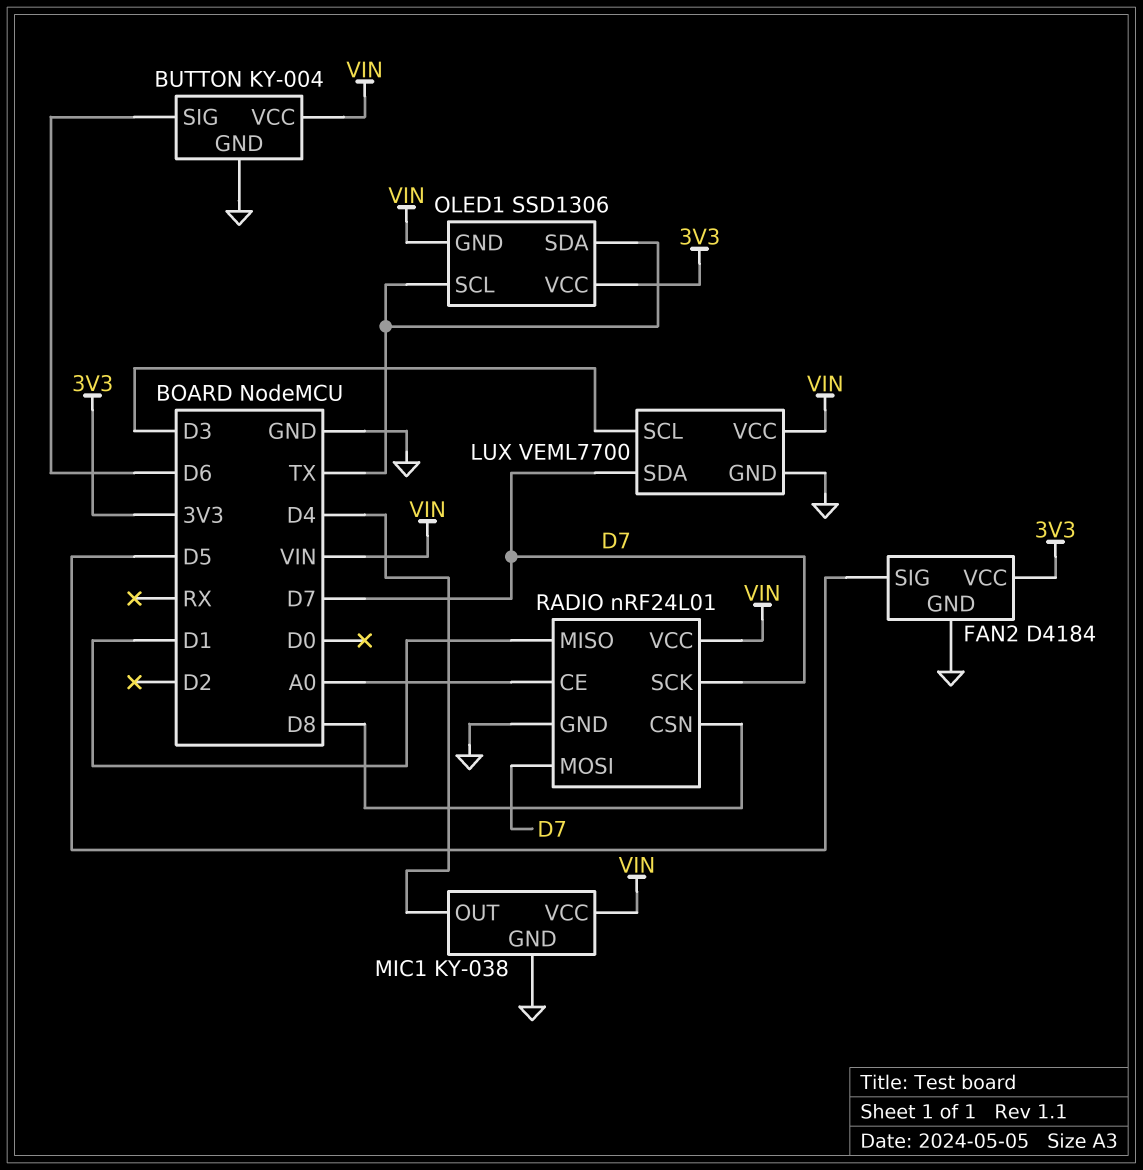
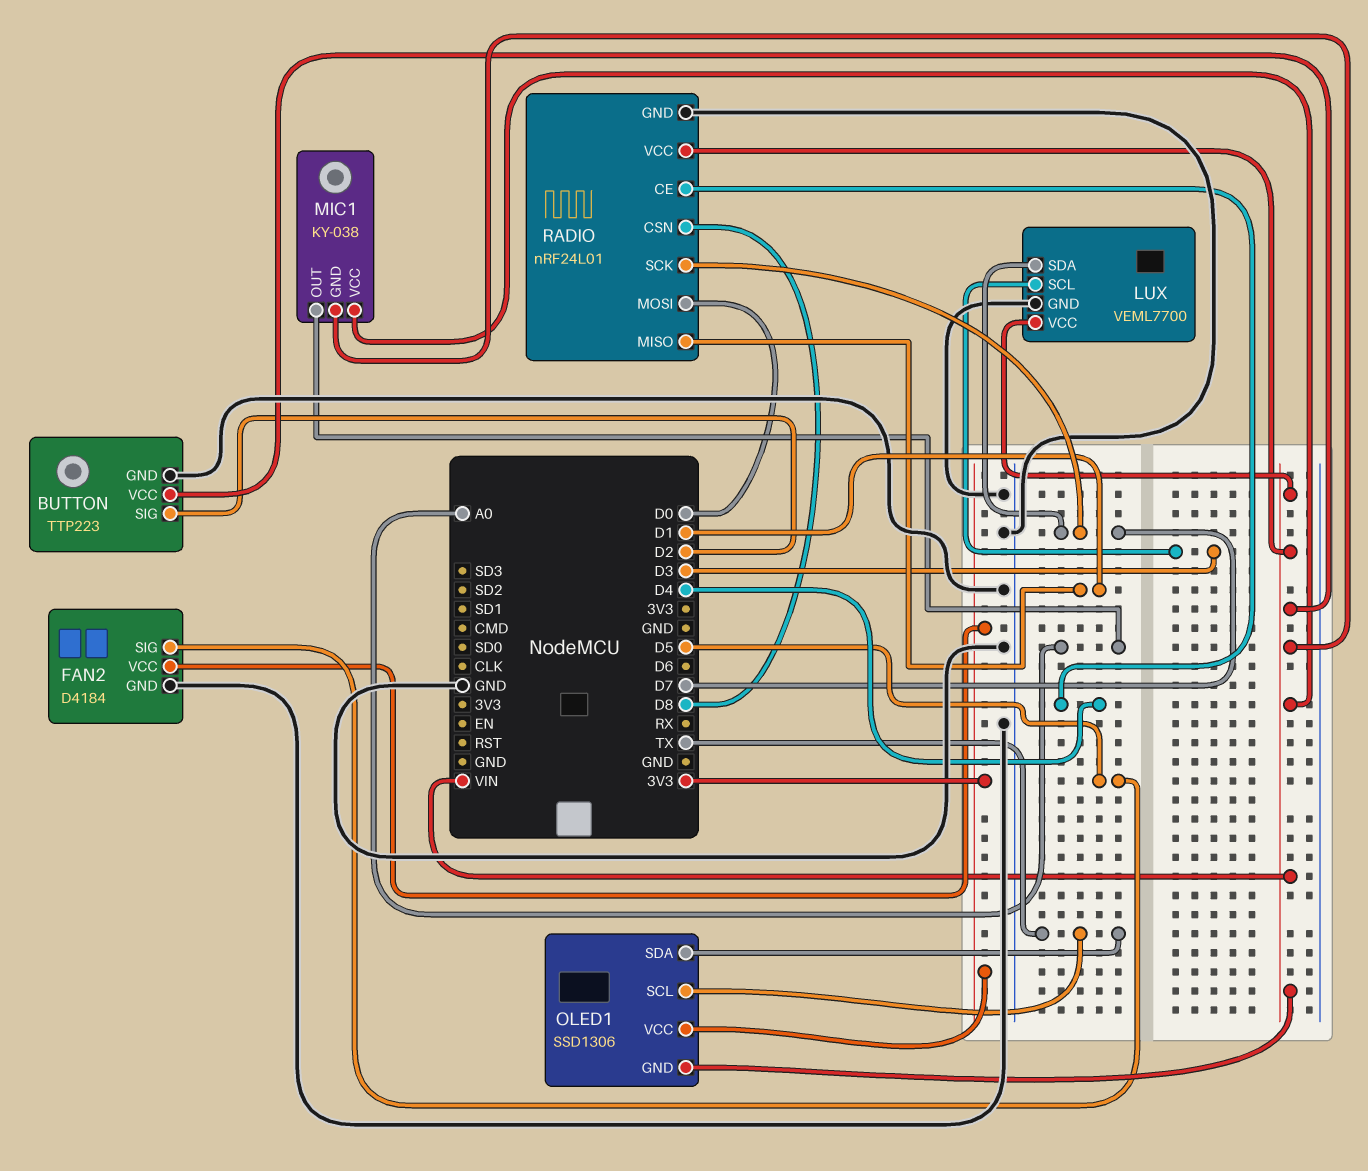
BUTTON: KY-004 -> TTP223
BUTTON pin SIG: D6 -> D2
MIC1 pin GND: GND -> VIN
MIC1 pin OUT: D4 -> A0
RADIO pin CE: A0 -> D4
RADIO pin MOSI: D7 -> D0

